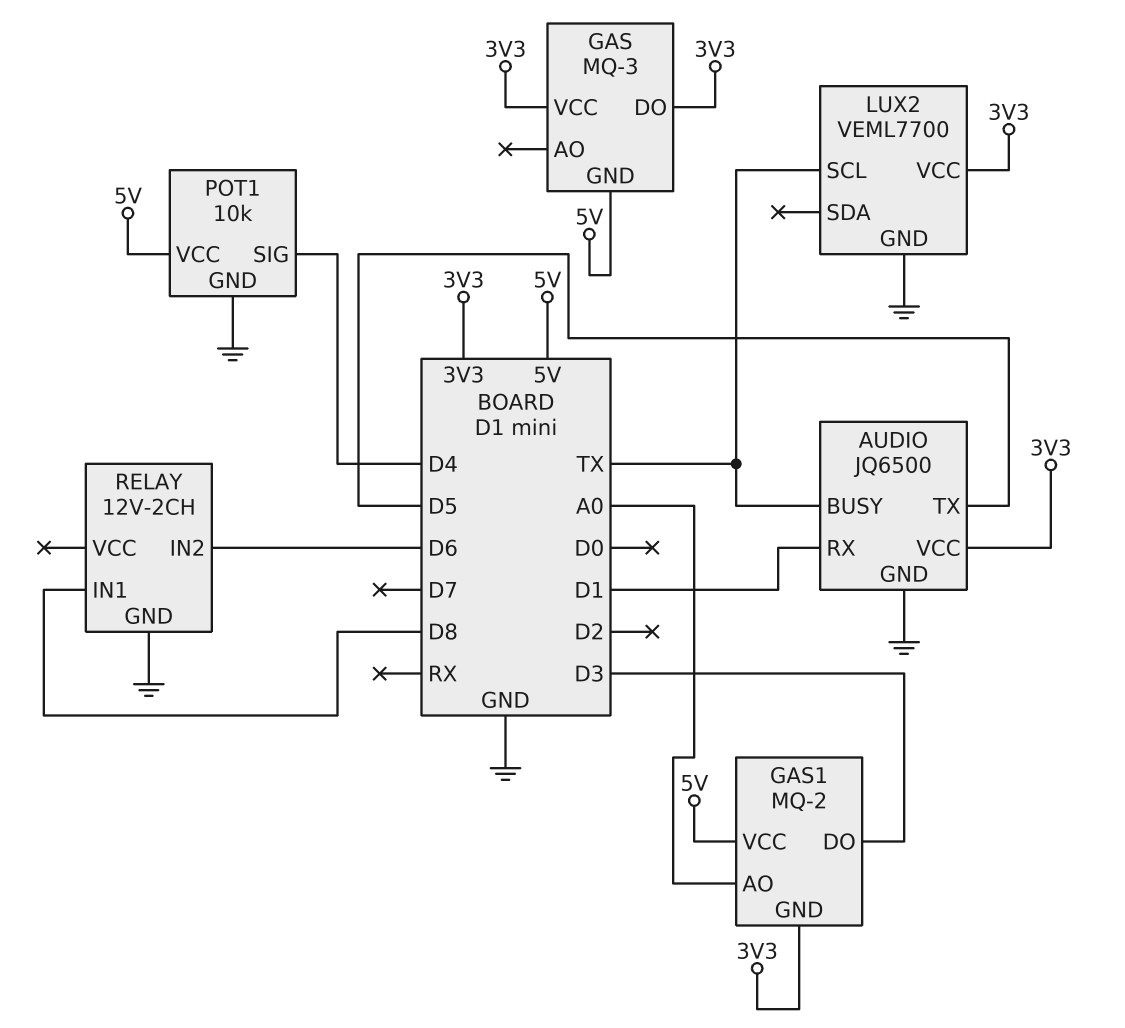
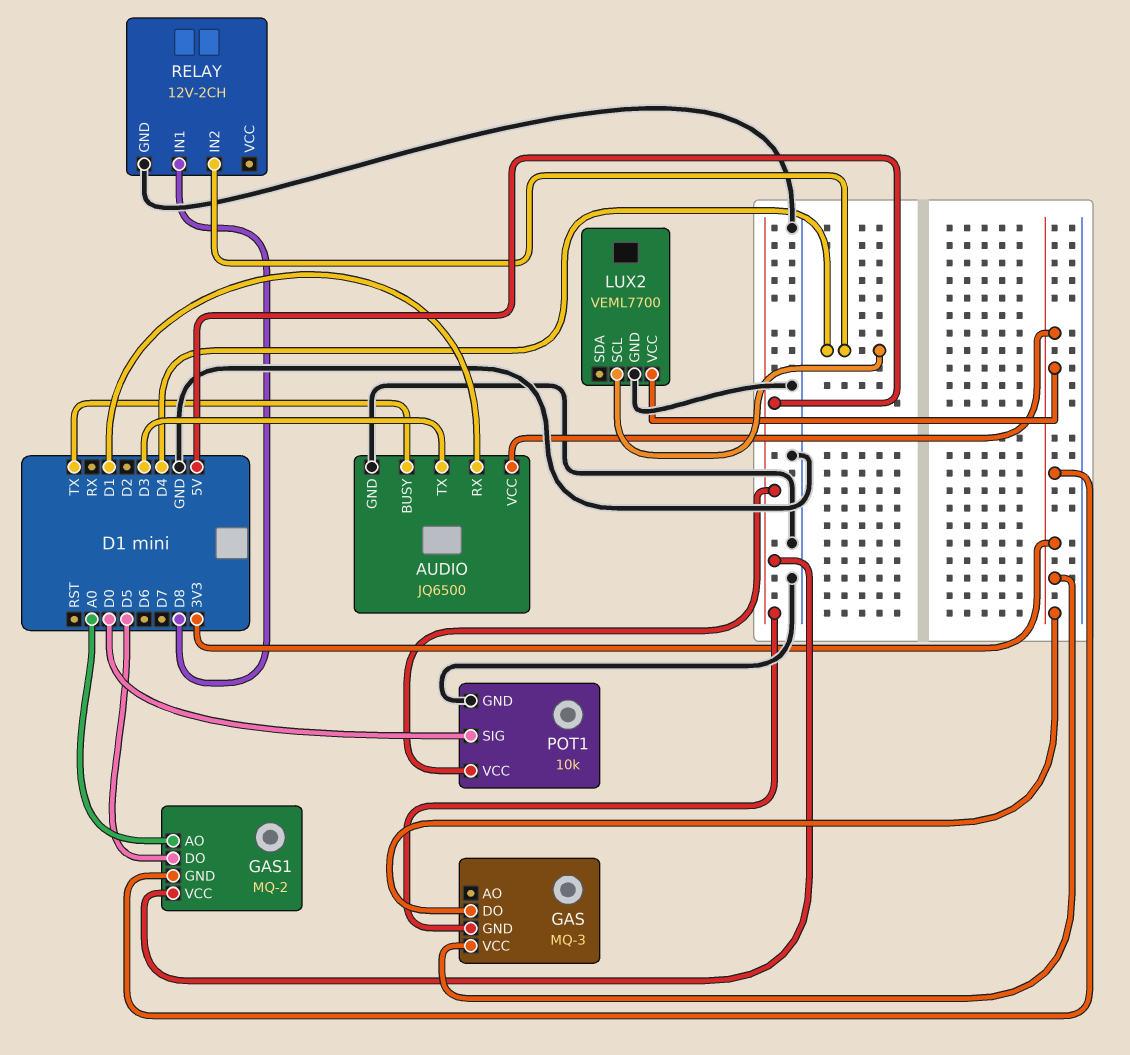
AUDIO pin TX: D5 -> D3
GAS1 pin DO: D3 -> D5
LUX2 pin SCL: TX -> D4
POT1 pin SIG: D4 -> D0
RELAY pin IN2: D6 -> D4

